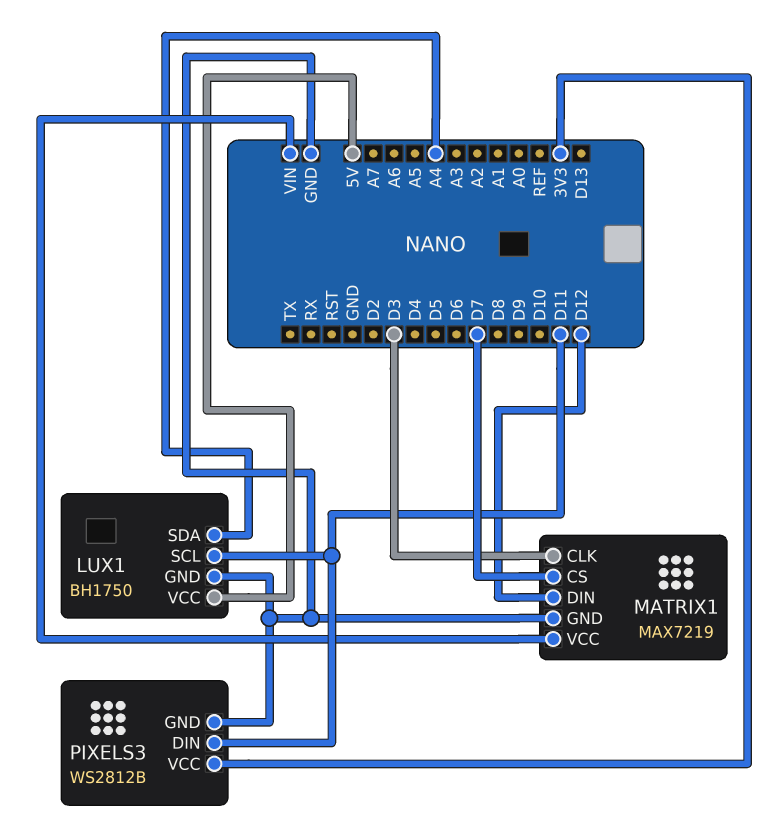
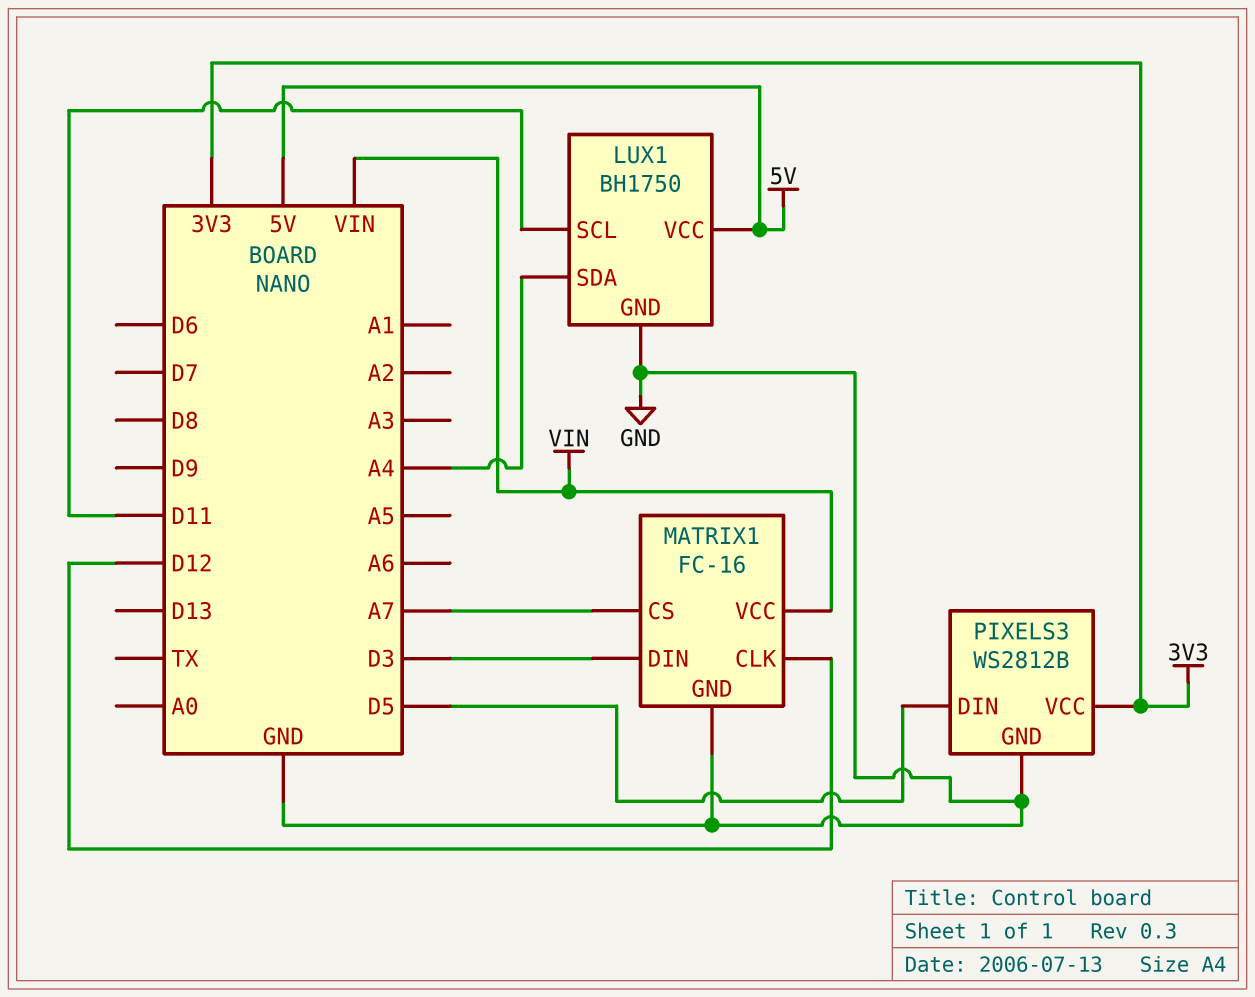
MATRIX1: MAX7219 -> FC-16
MATRIX1 pin CLK: D3 -> D12
MATRIX1 pin CS: D7 -> A7
MATRIX1 pin DIN: D12 -> D3
PIXELS3 pin DIN: D11 -> D5

